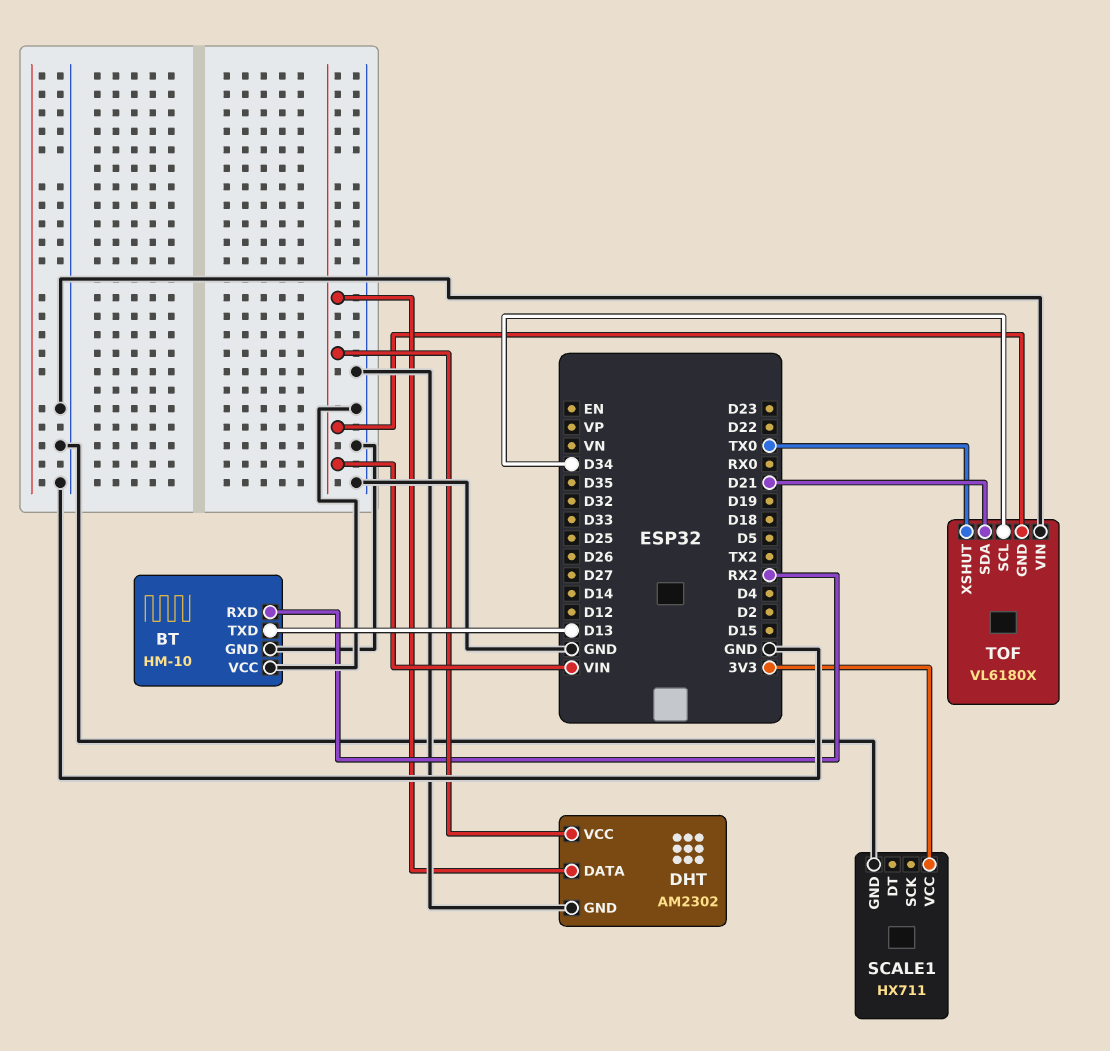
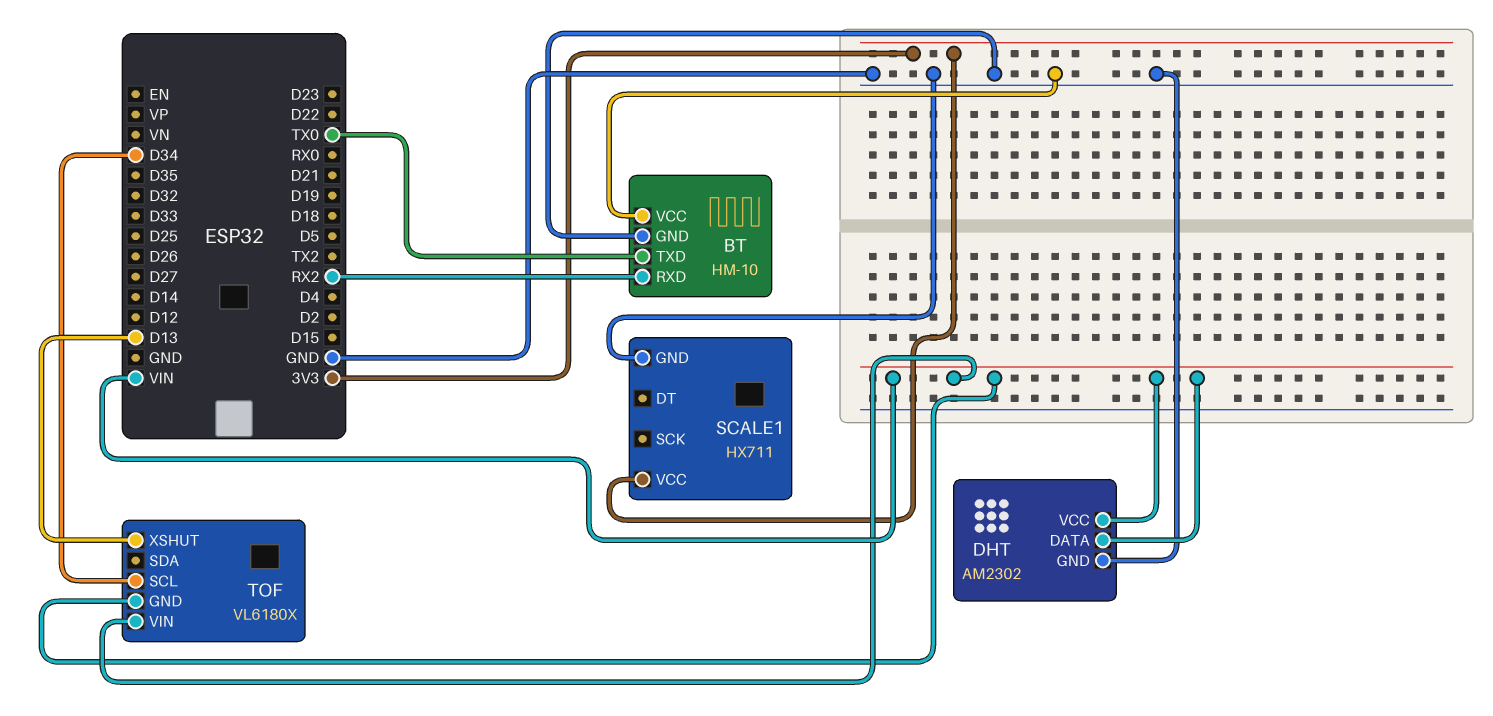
BT pin TXD: D13 -> TX0
TOF pin SDA: D21 -> none
TOF pin VIN: GND -> VIN
TOF pin XSHUT: TX0 -> D13

